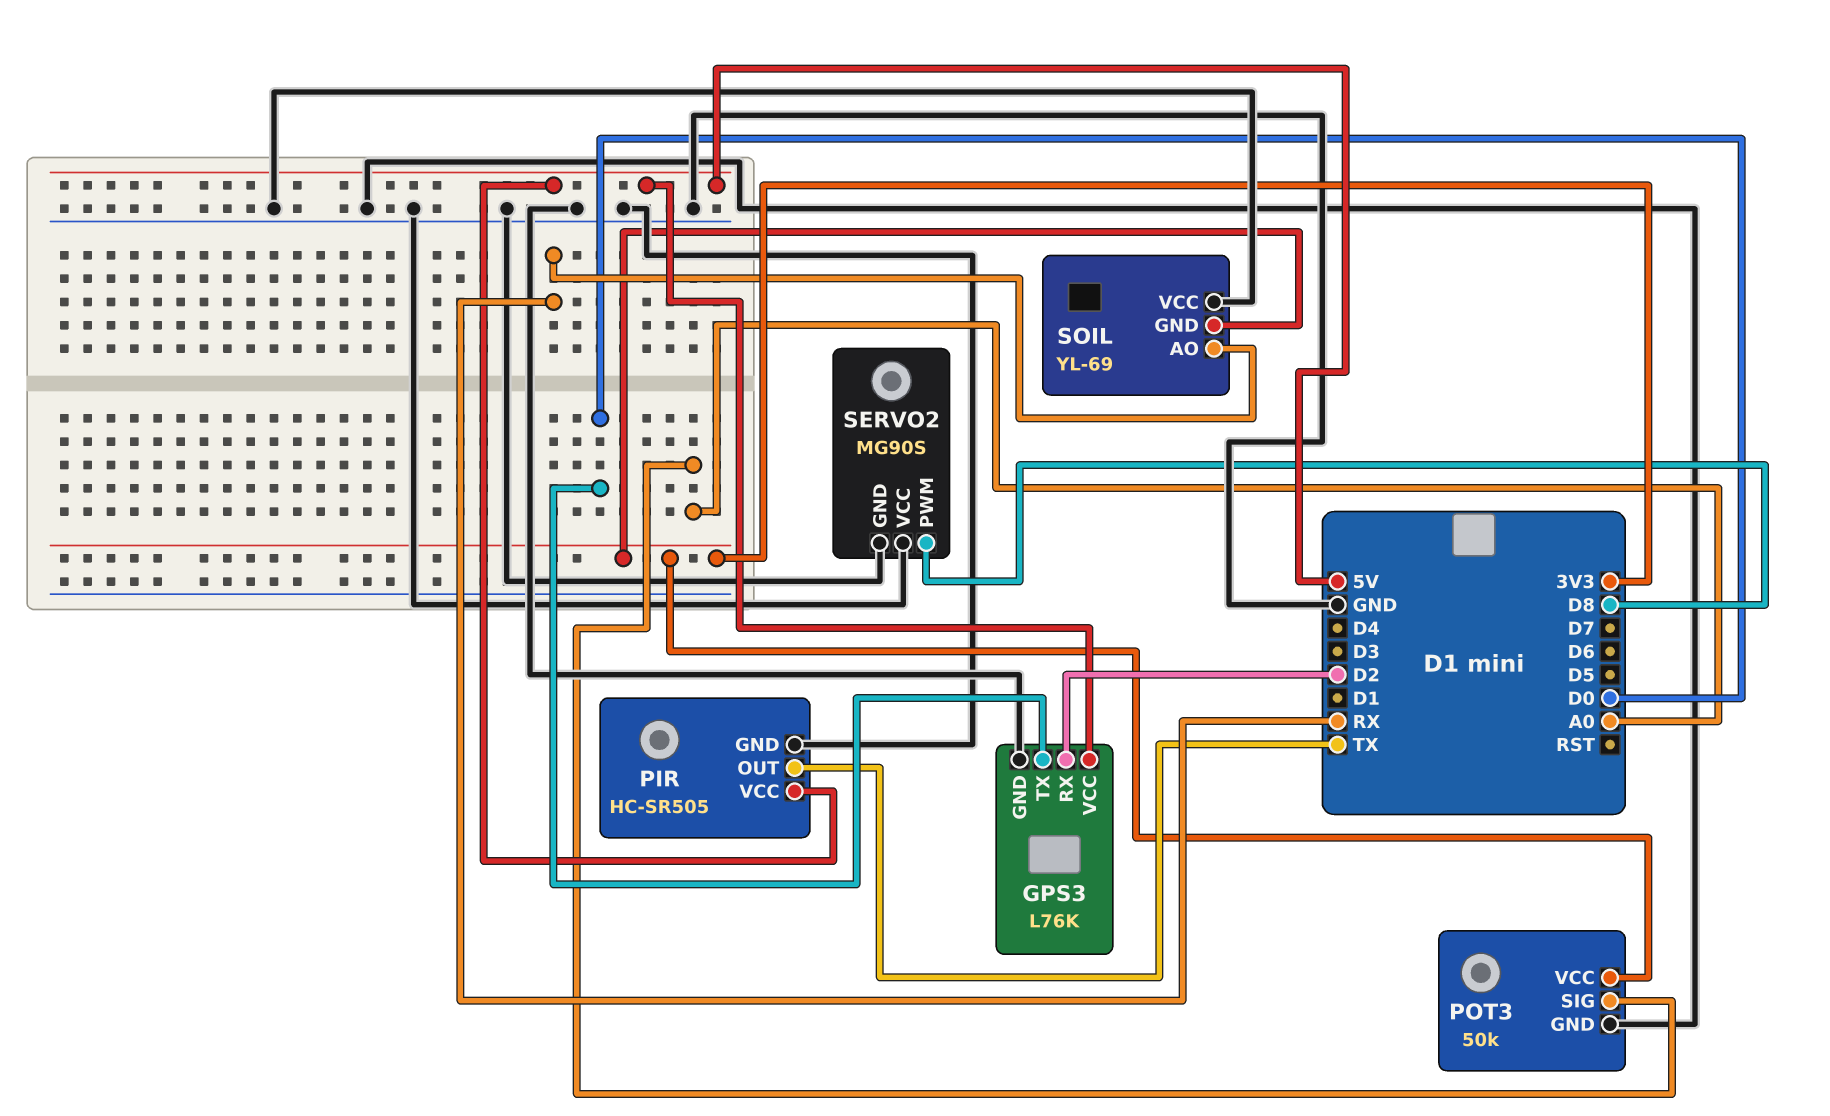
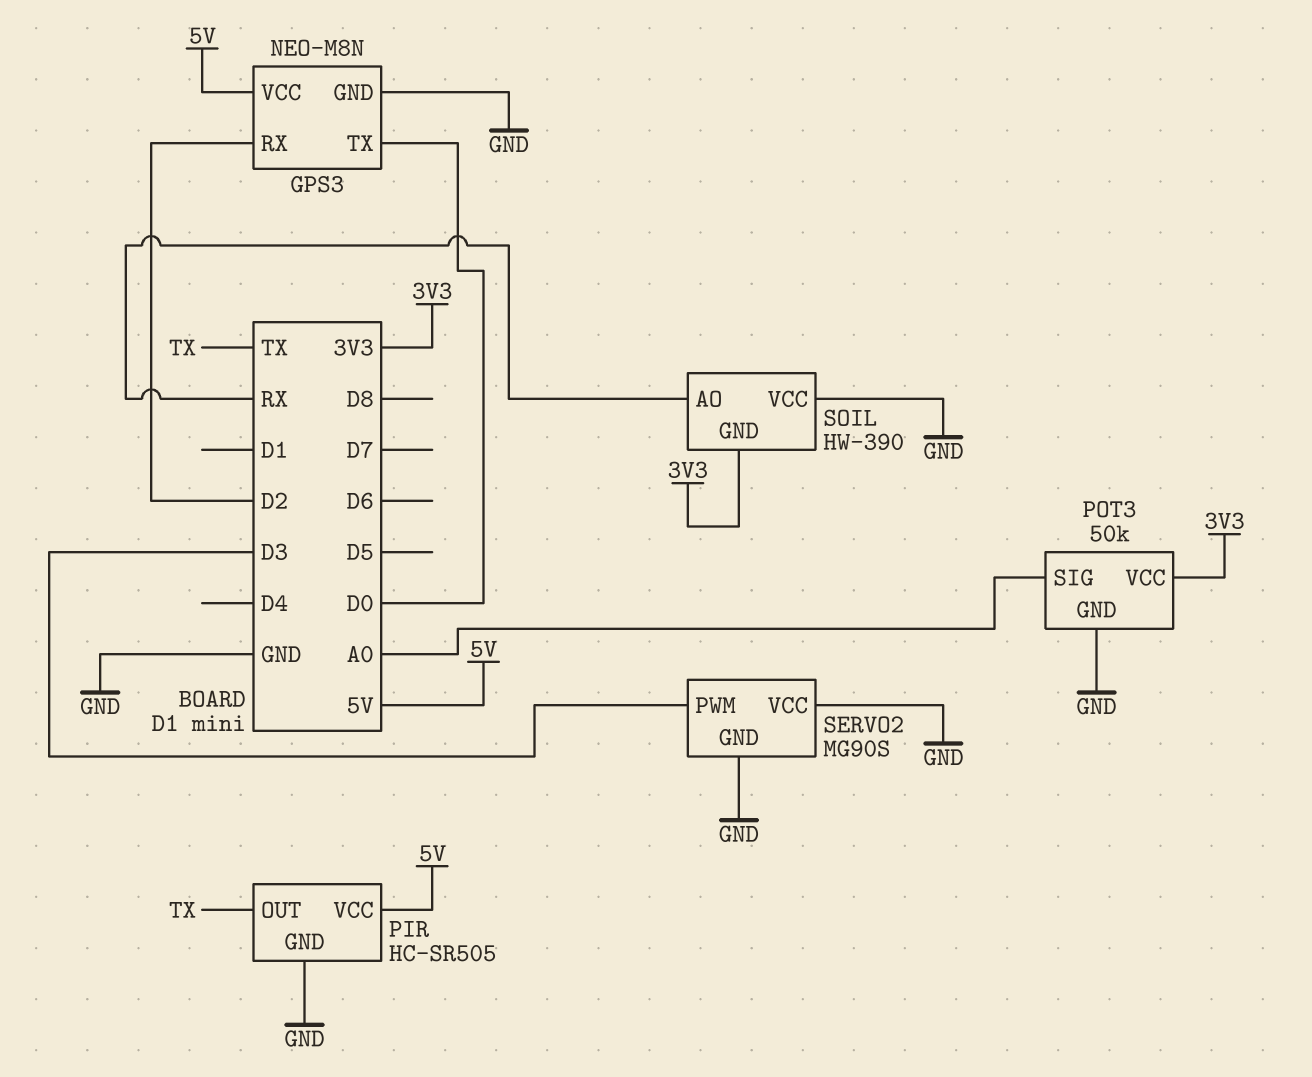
GPS3: L76K -> NEO-M8N
SERVO2 pin PWM: D8 -> D3
SOIL: YL-69 -> HW-390

